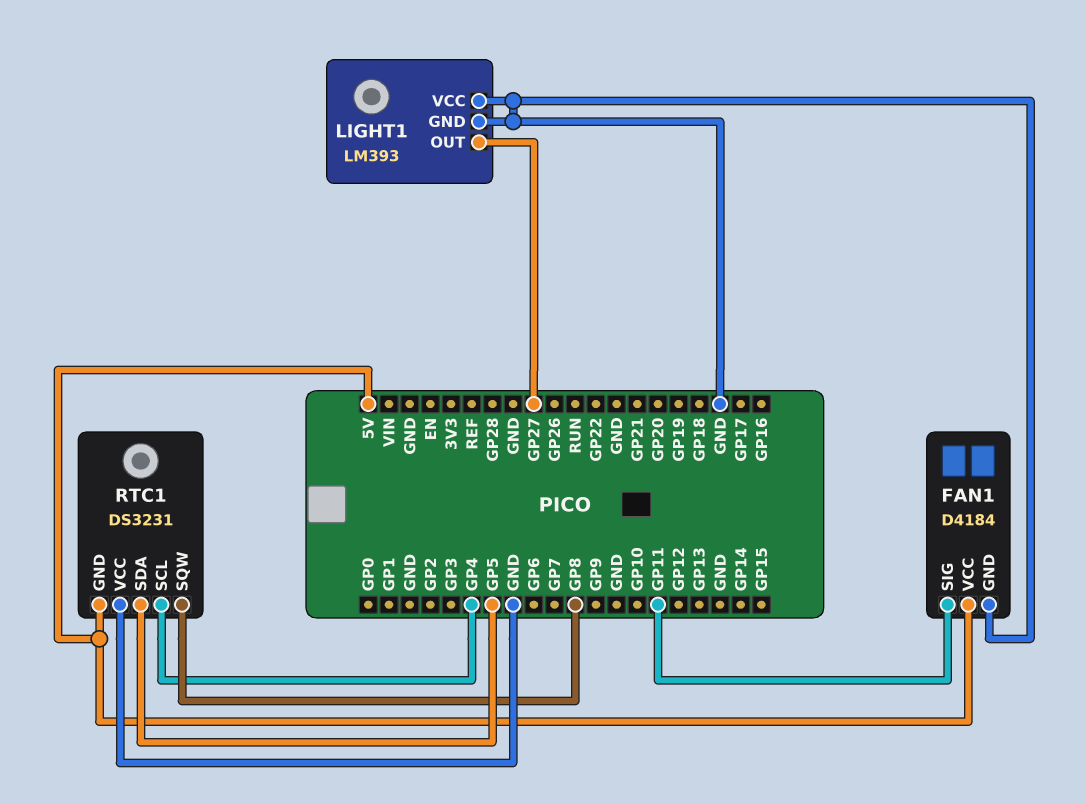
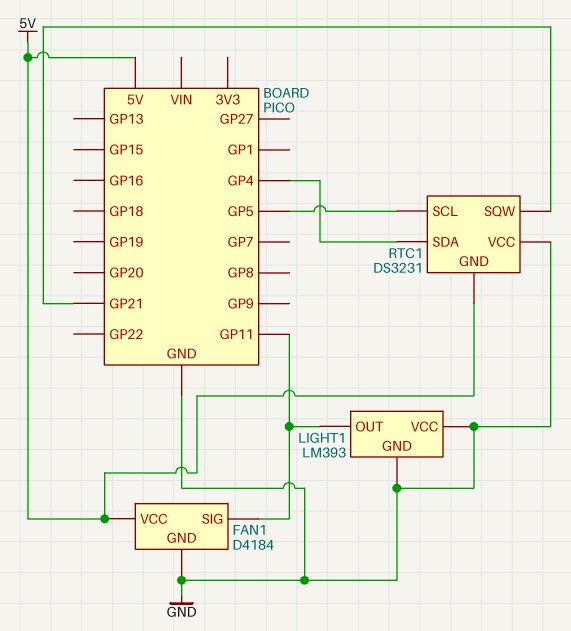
LIGHT1 pin OUT: GP27 -> GP11
RTC1 pin SCL: GP4 -> GP5
RTC1 pin SDA: GP5 -> GP4
RTC1 pin SQW: GP8 -> GP21

